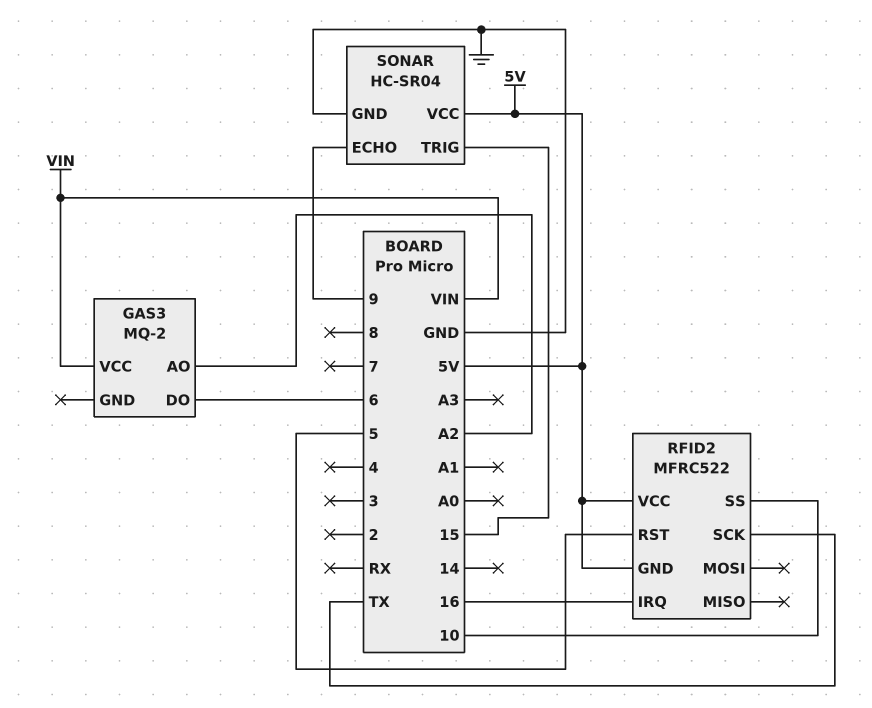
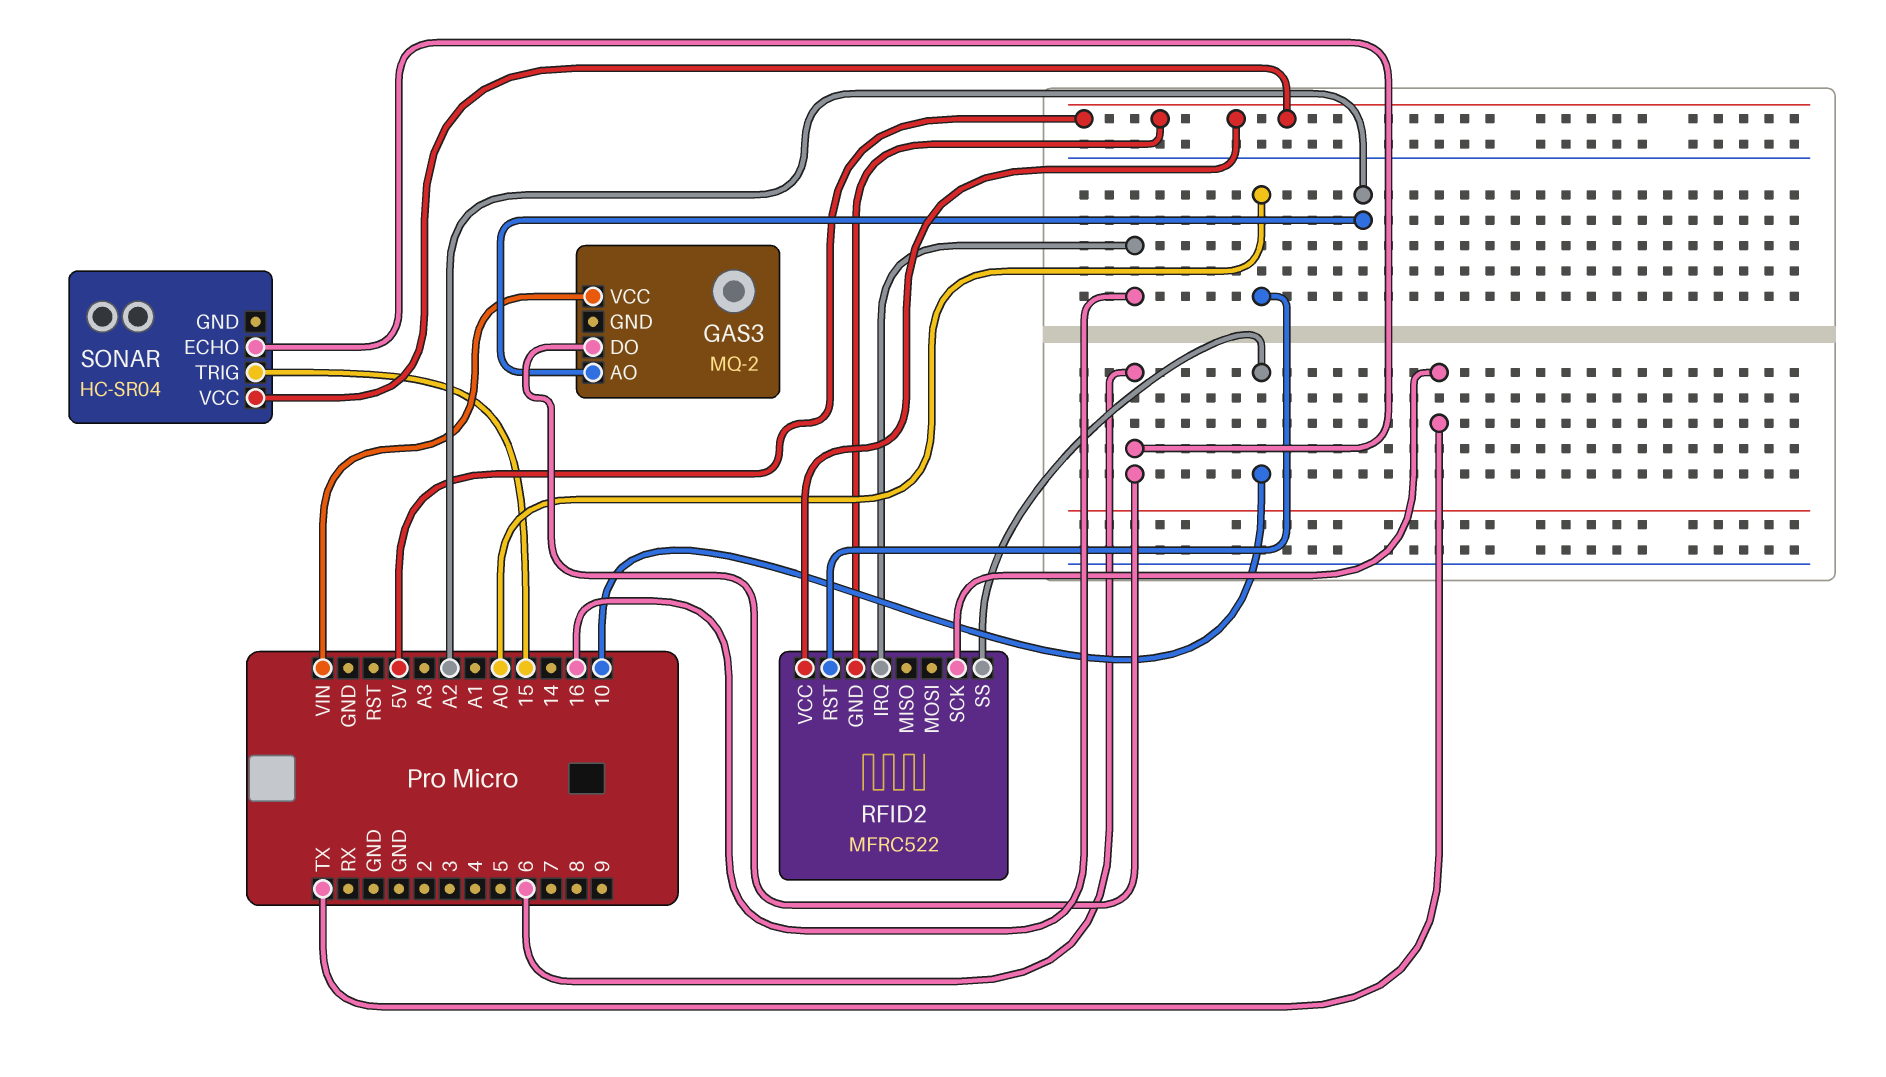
RFID2 pin RST: 5 -> A0
SONAR pin ECHO: 9 -> 6
SONAR pin GND: GND -> none

